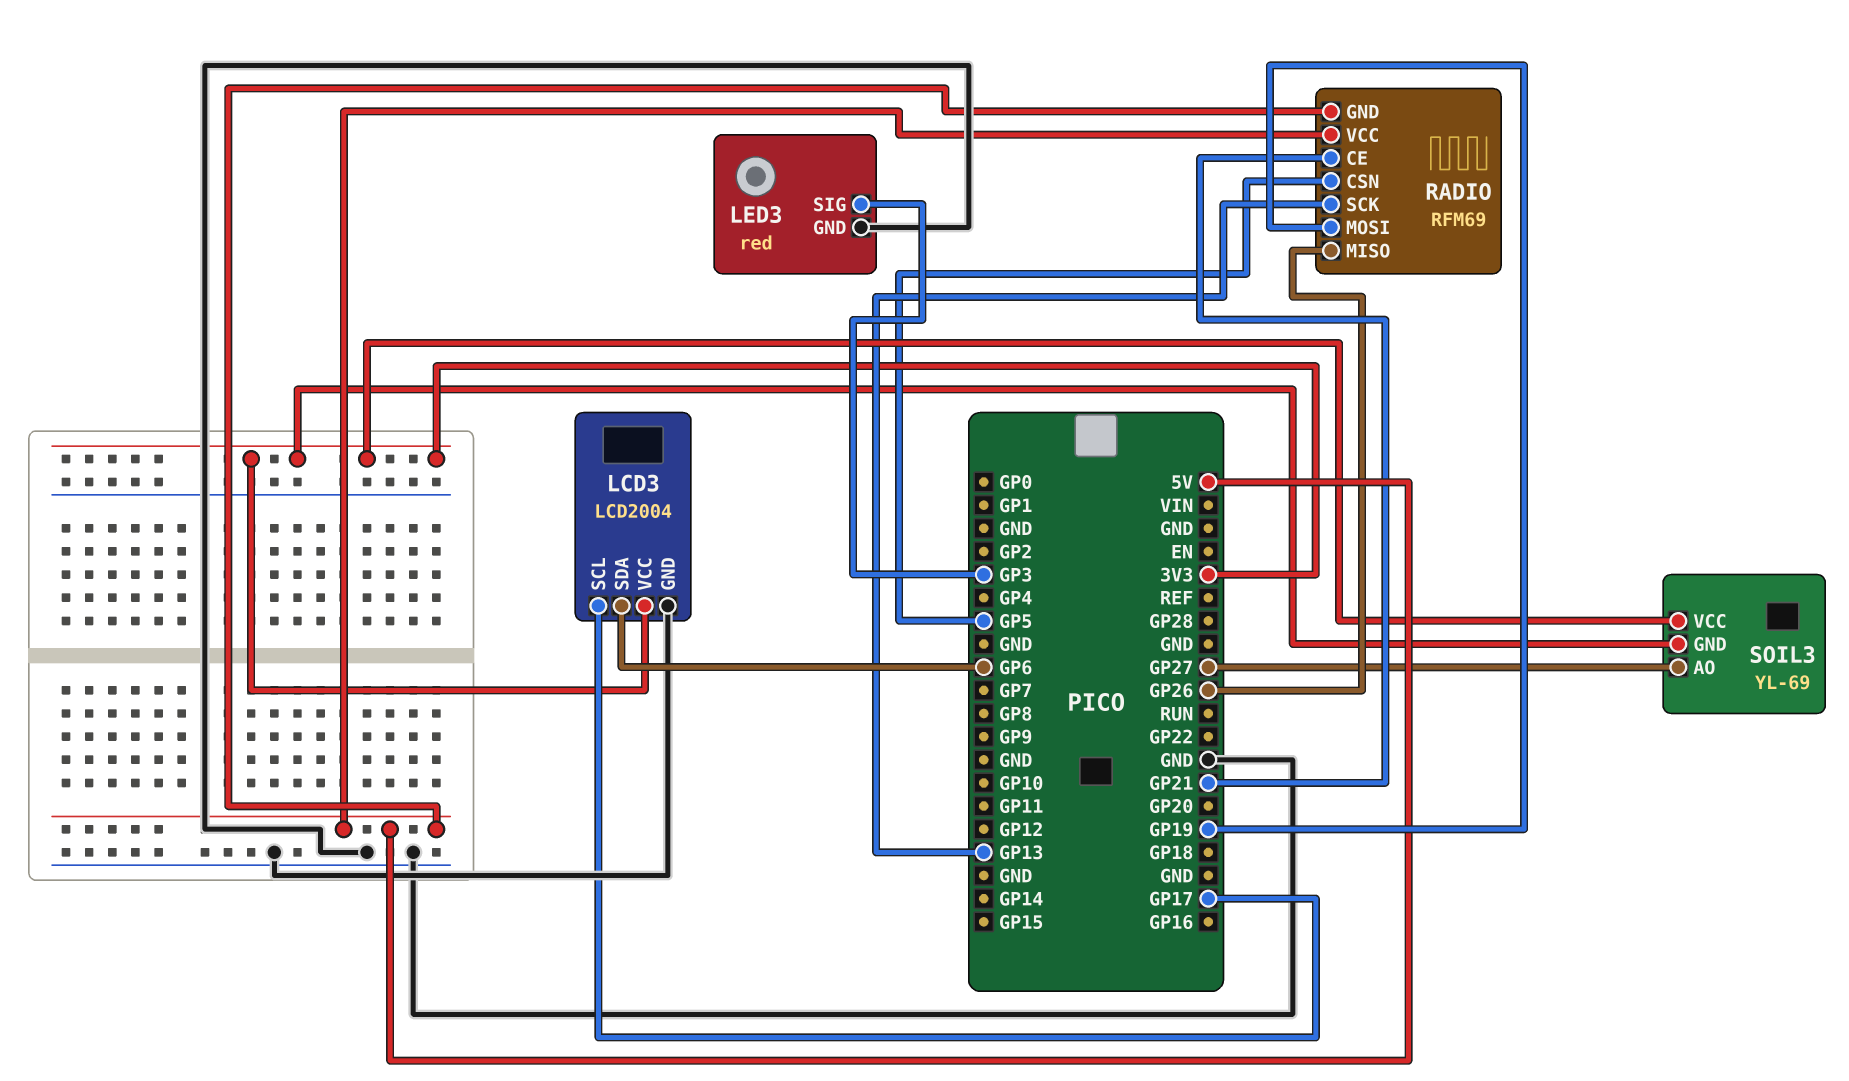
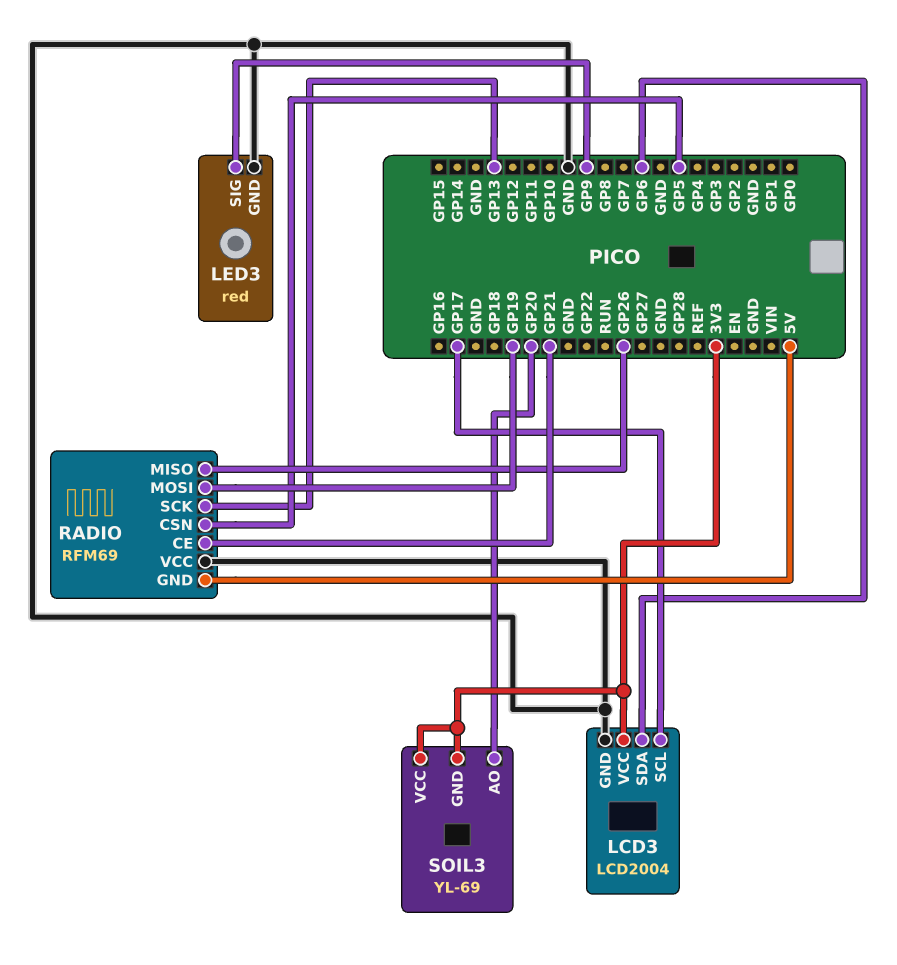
LED3 pin SIG: GP3 -> GP9
RADIO pin VCC: 5V -> GND
SOIL3 pin AO: GP27 -> GP20

